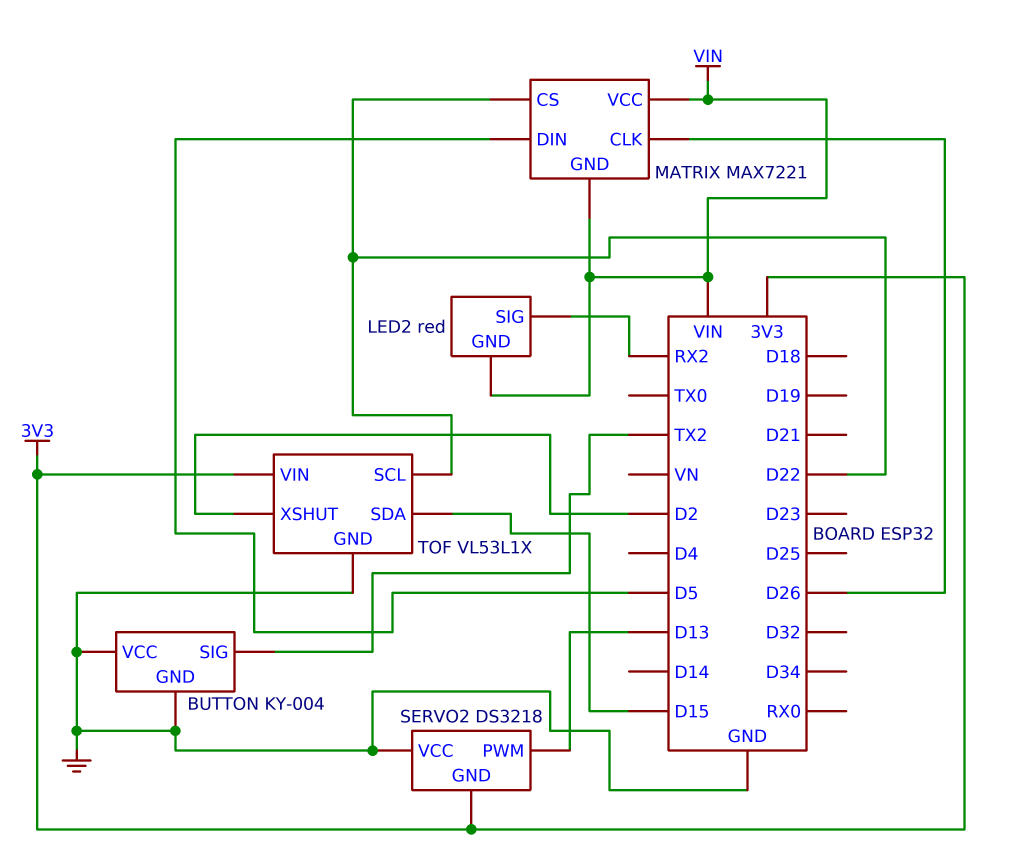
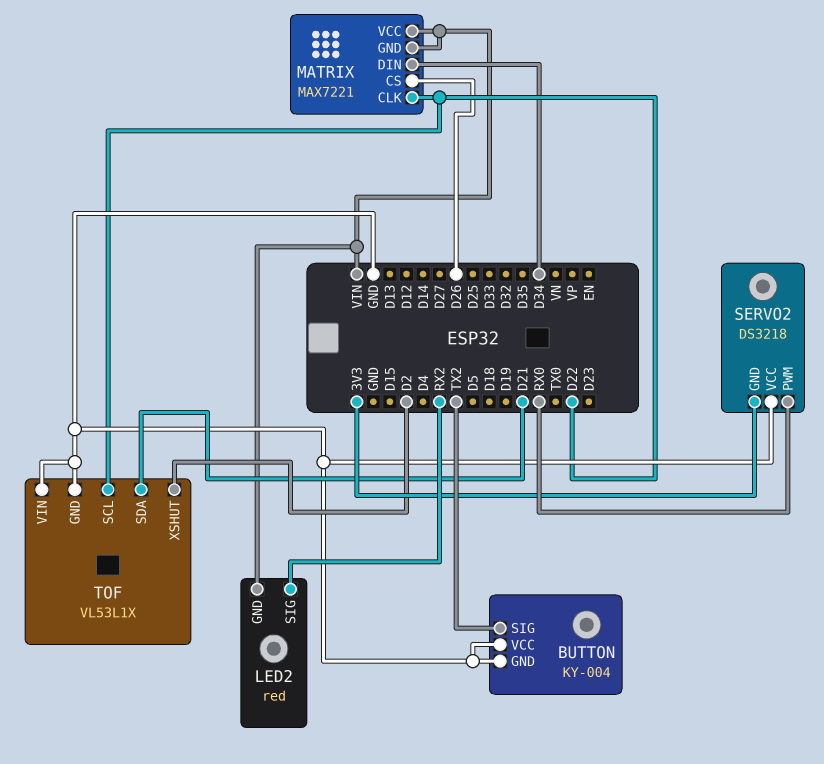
MATRIX pin CLK: D26 -> D22
MATRIX pin CS: D22 -> D26
MATRIX pin DIN: D5 -> D34
SERVO2 pin PWM: D13 -> RX0
TOF pin SDA: D15 -> D21
TOF pin VIN: 3V3 -> GND

